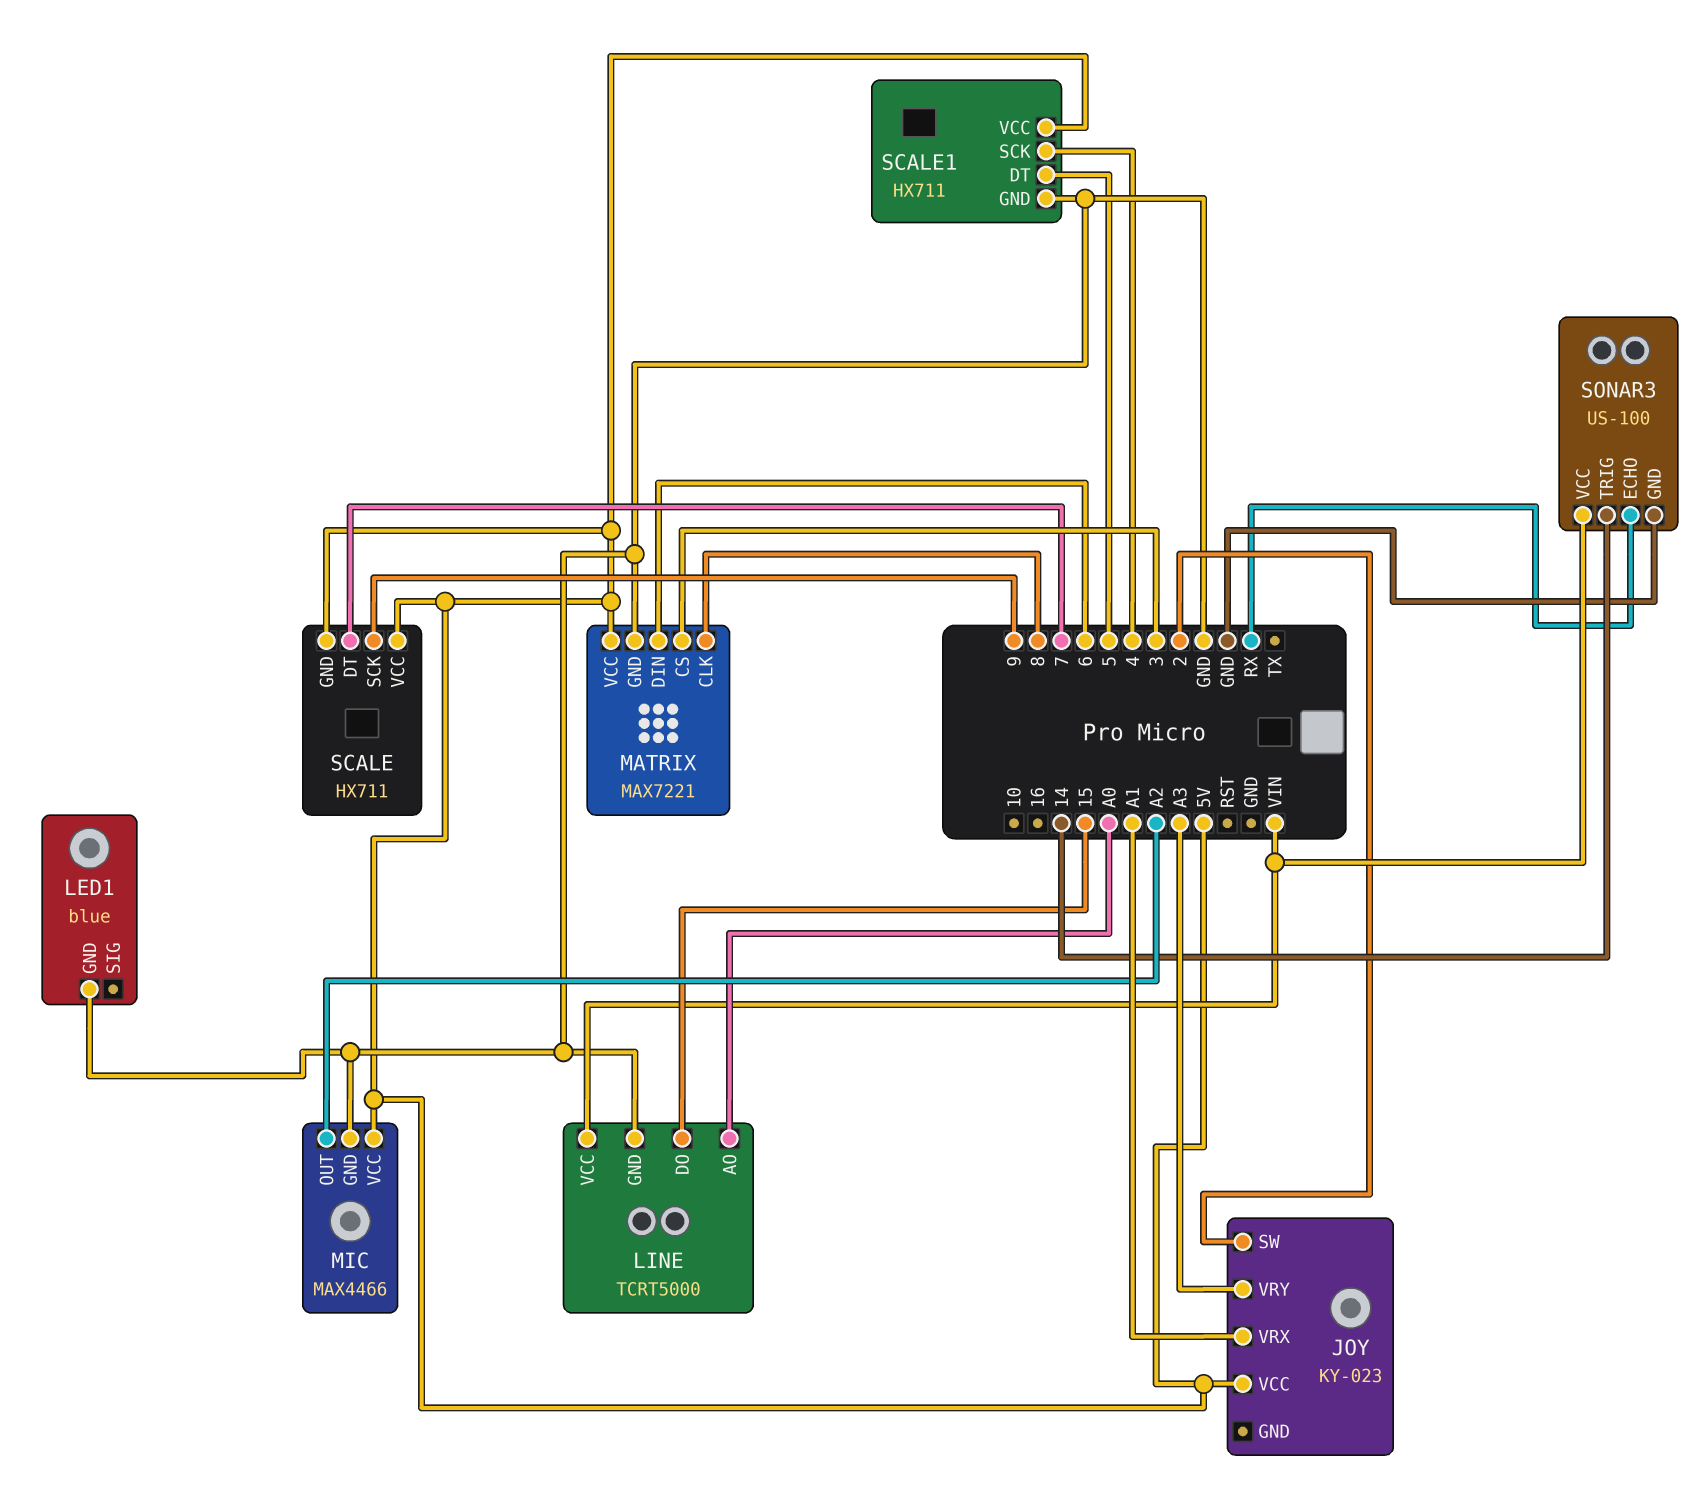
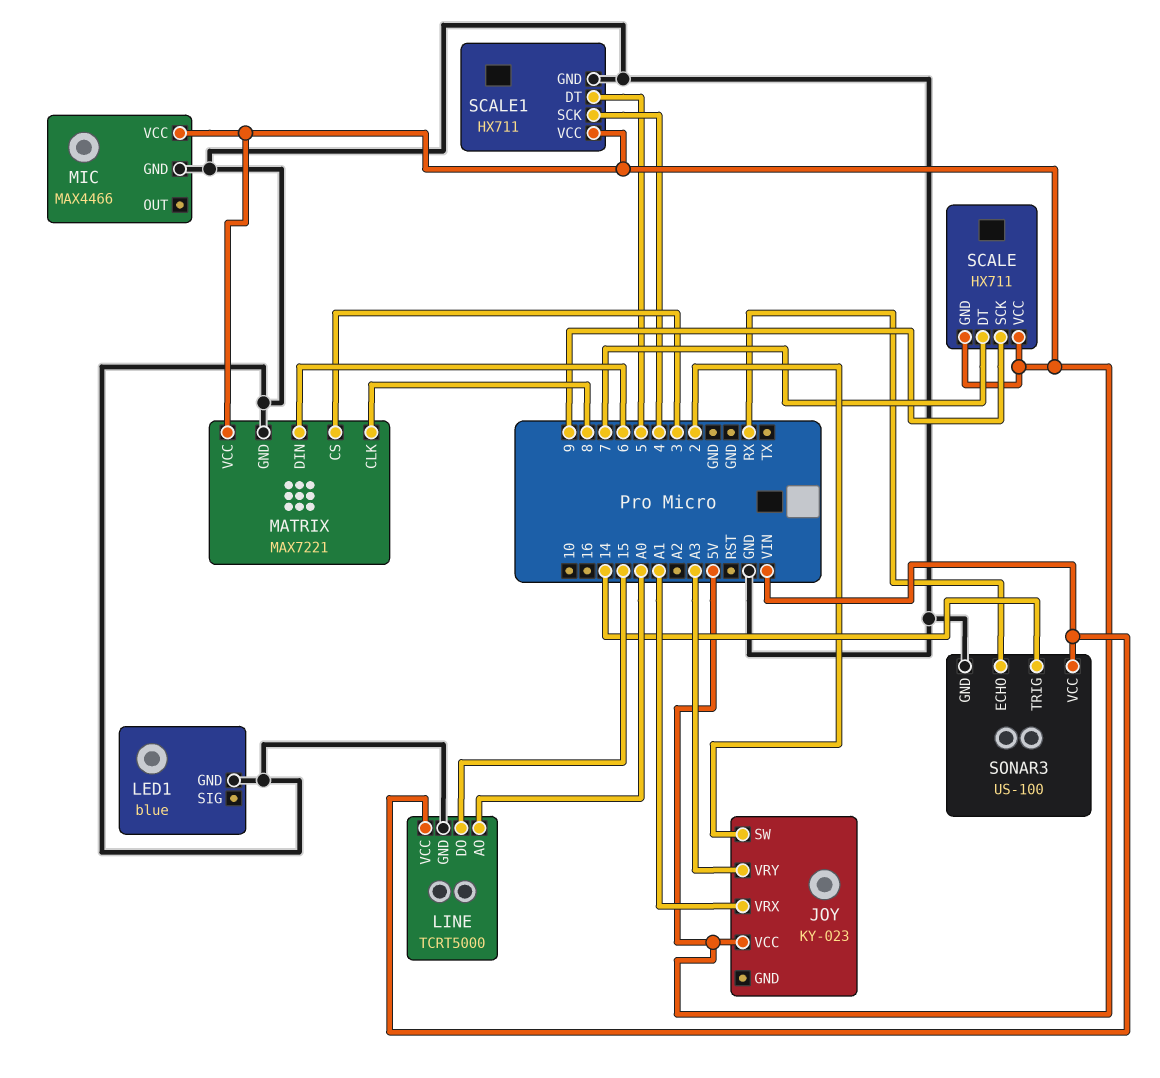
MIC pin OUT: A2 -> none

